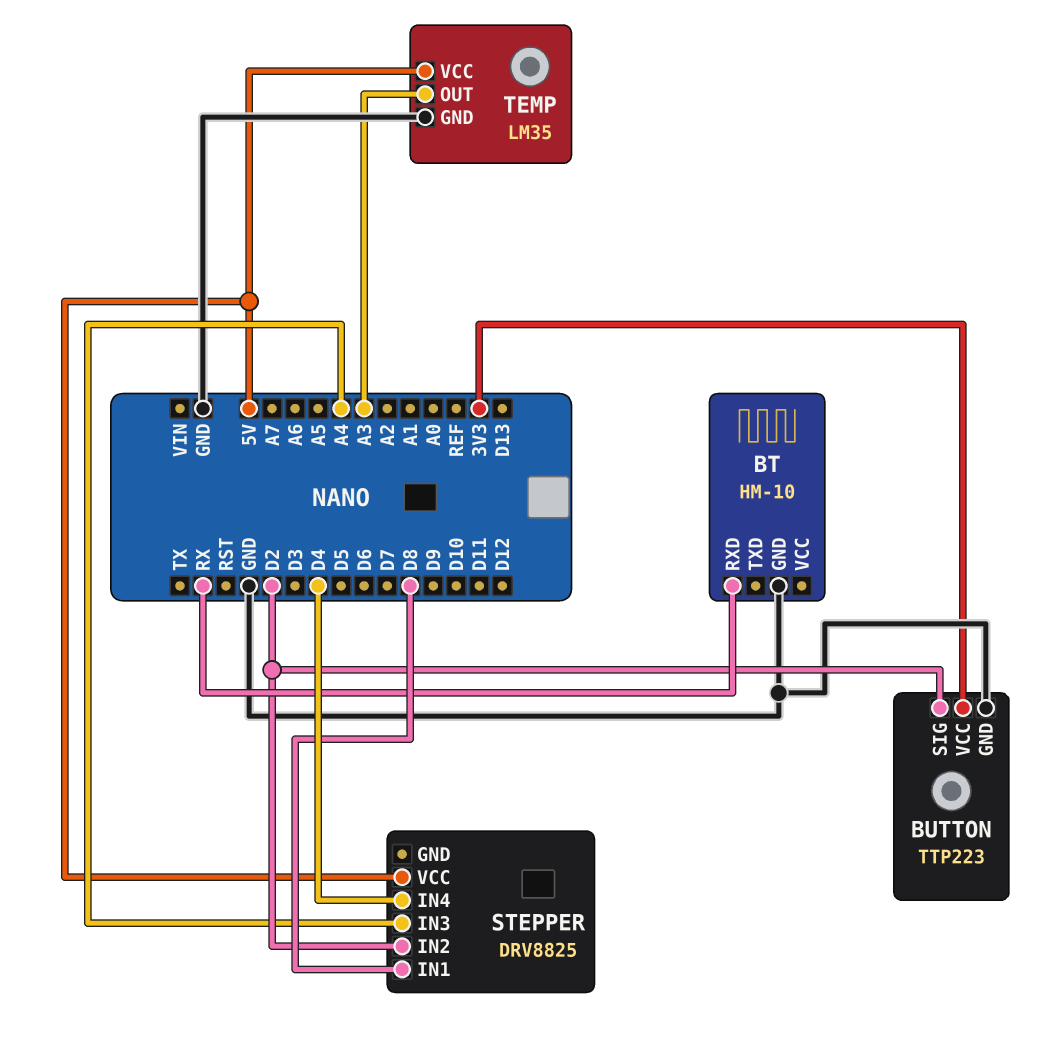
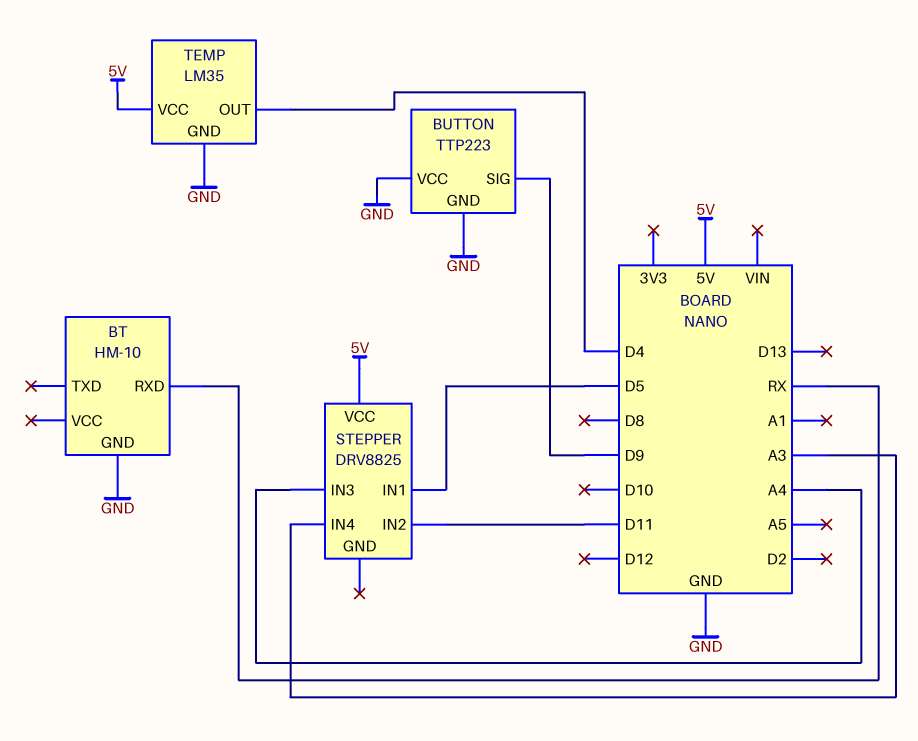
BUTTON pin SIG: D2 -> D9
BUTTON pin VCC: 3V3 -> GND
STEPPER pin IN1: D8 -> D5
STEPPER pin IN2: D2 -> D11
STEPPER pin IN4: D4 -> A3
TEMP pin OUT: A3 -> D4

